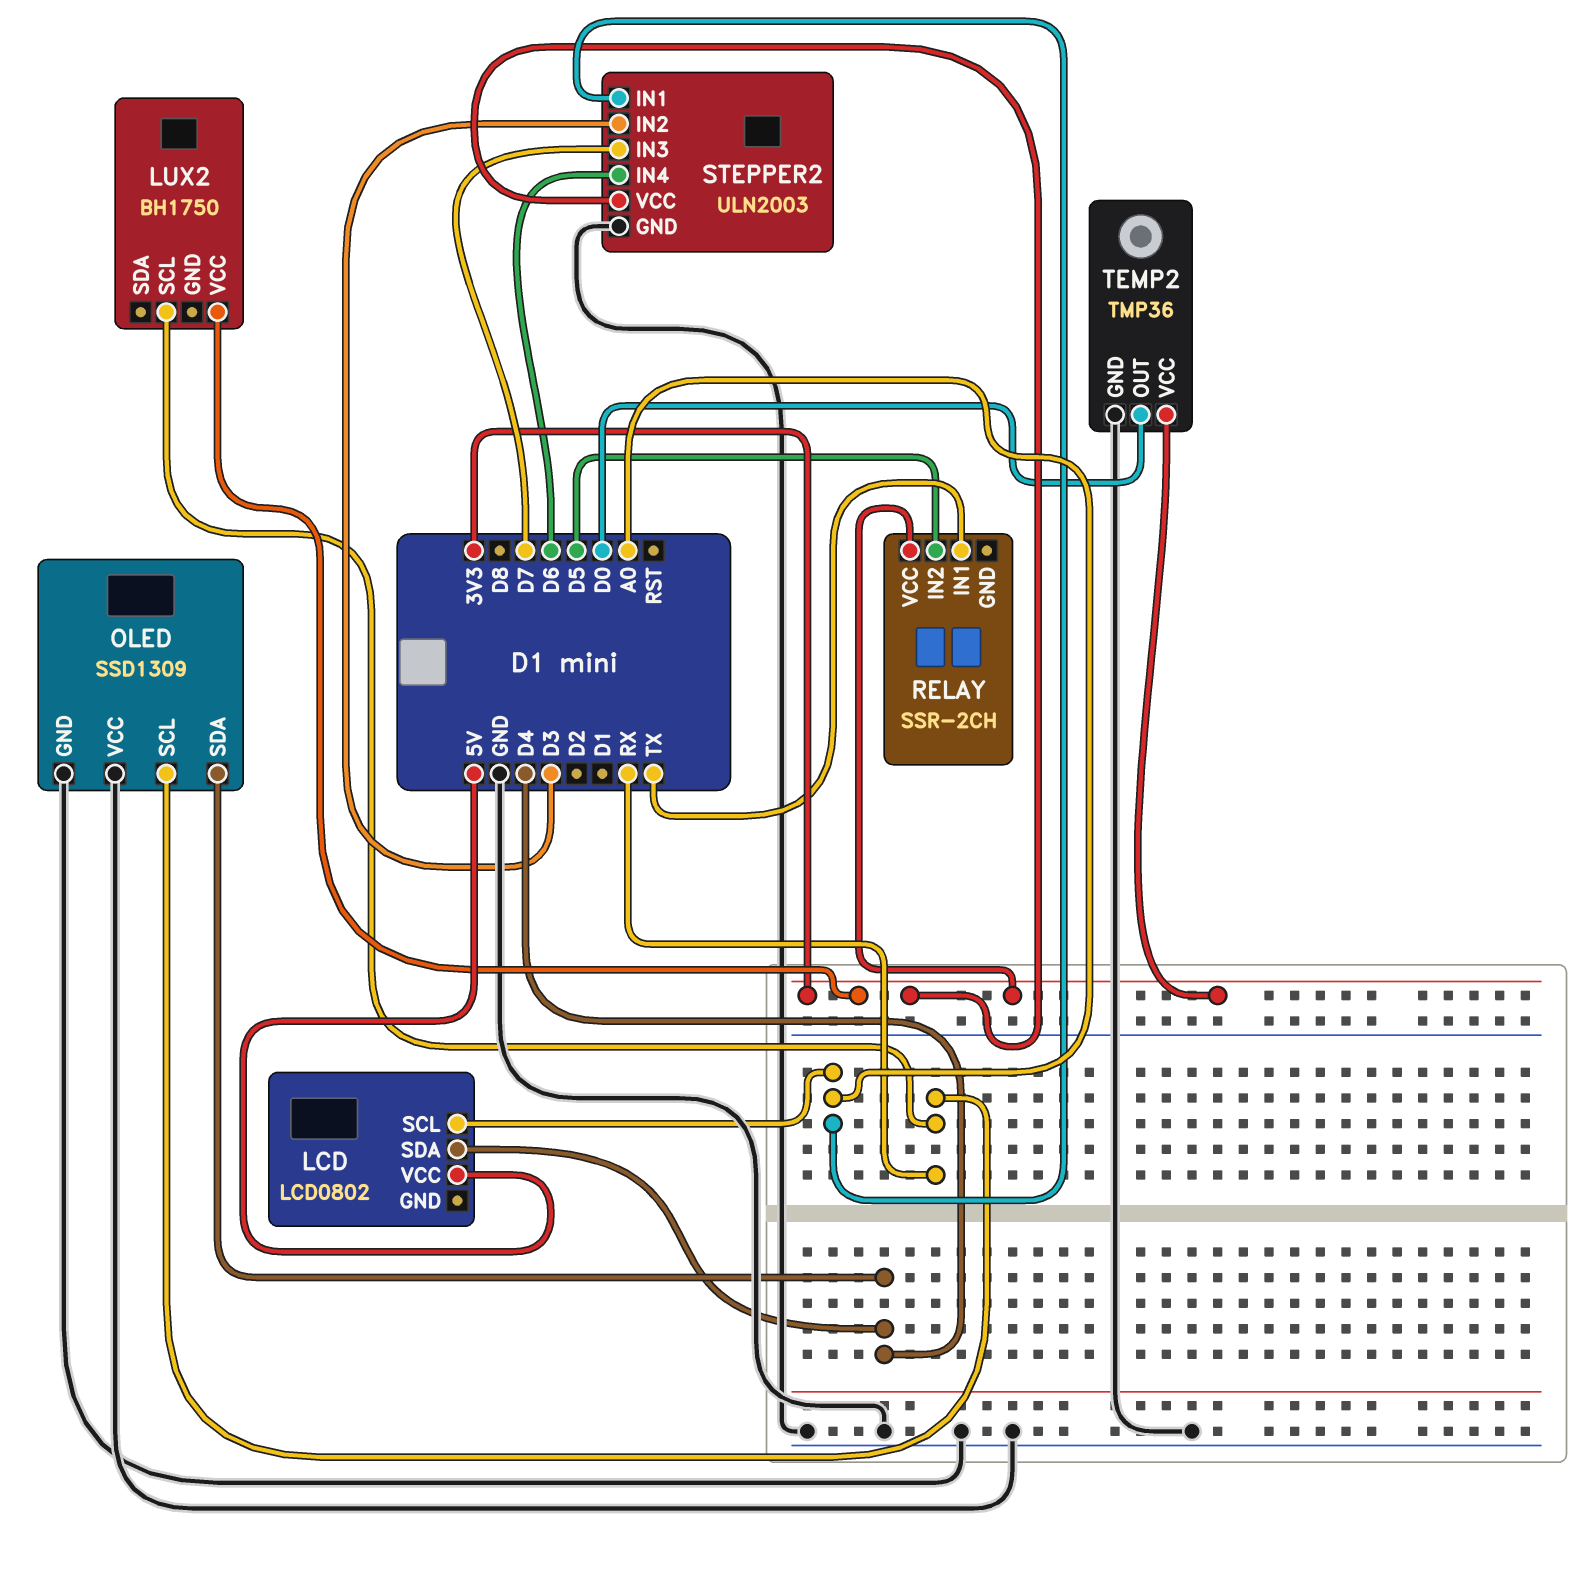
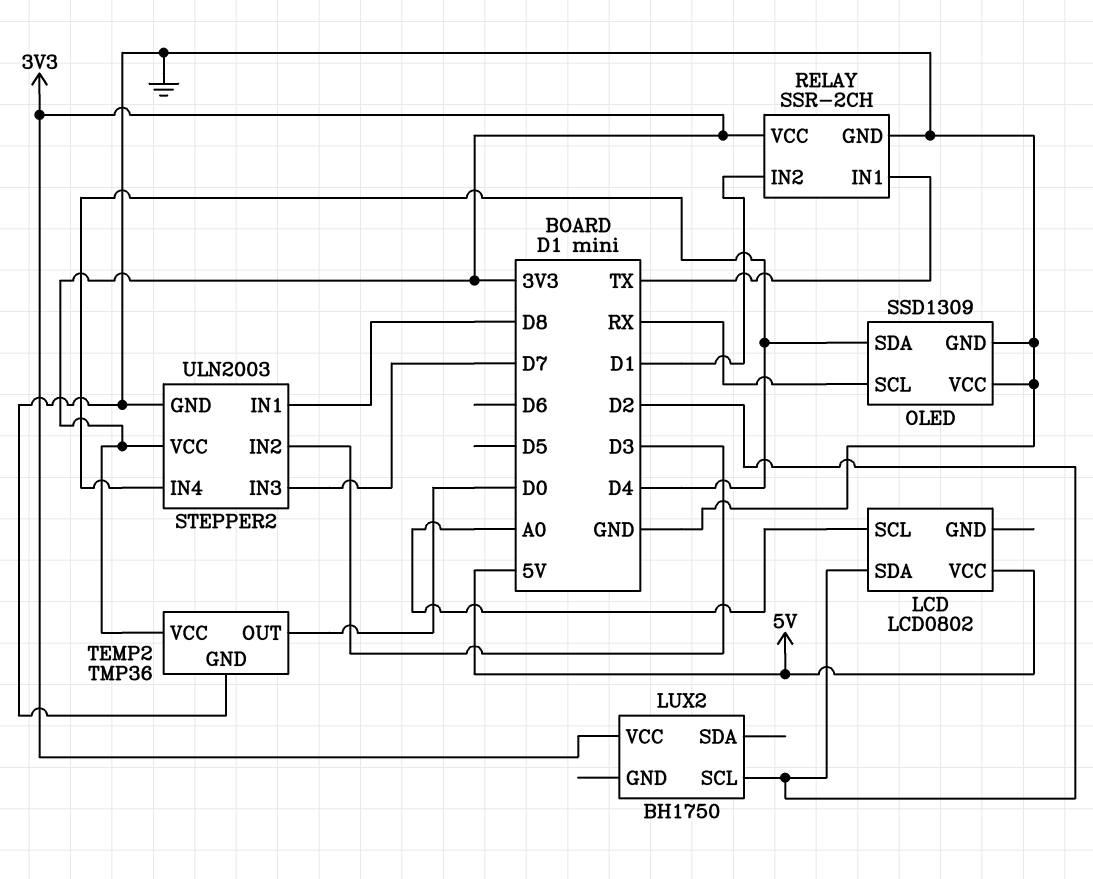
LCD pin SDA: D4 -> D2
LUX2 pin SCL: RX -> D2
RELAY pin GND: none -> GND
RELAY pin IN2: D5 -> D1
STEPPER2 pin IN1: A0 -> D8
STEPPER2 pin IN4: D6 -> D4

